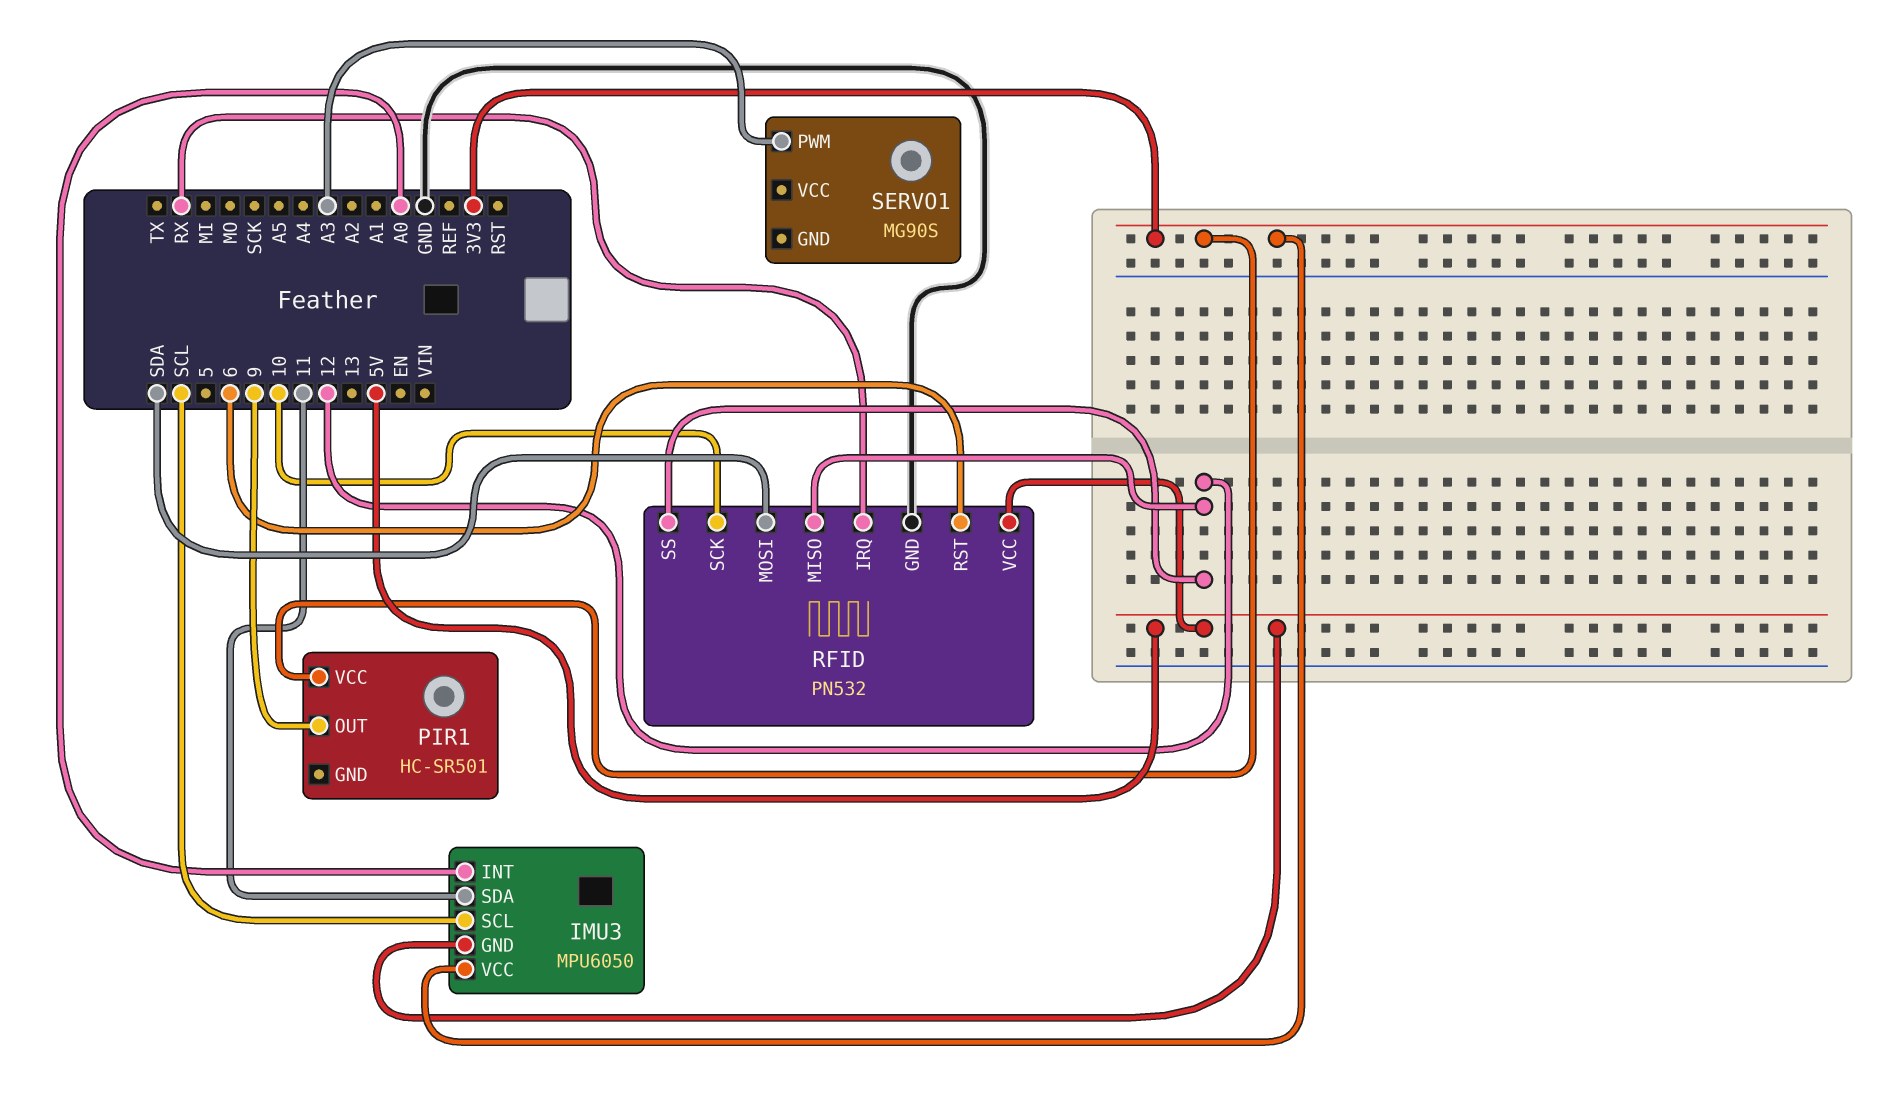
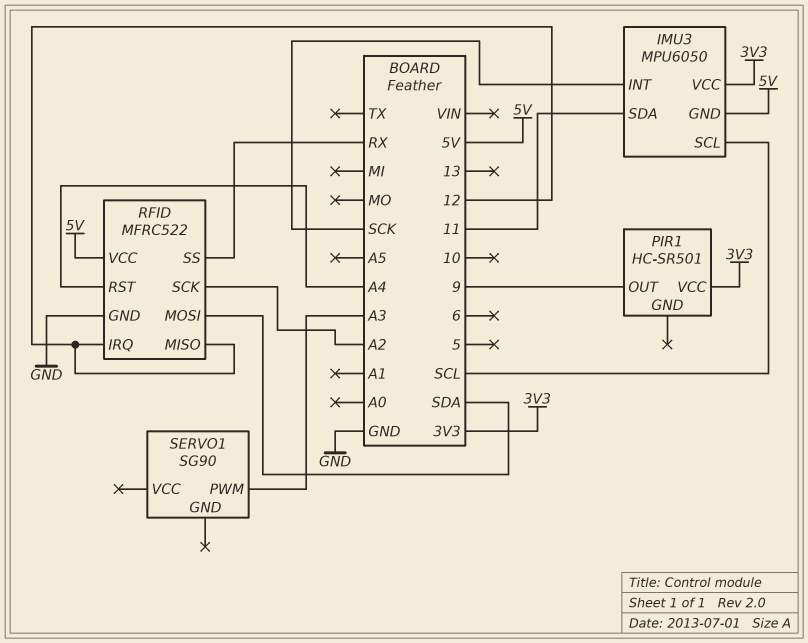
IMU3 pin INT: A0 -> SCK
RFID: PN532 -> MFRC522
RFID pin IRQ: RX -> 12
RFID pin RST: 6 -> A4
RFID pin SCK: 10 -> A2
RFID pin SS: 12 -> RX
SERVO1: MG90S -> SG90

